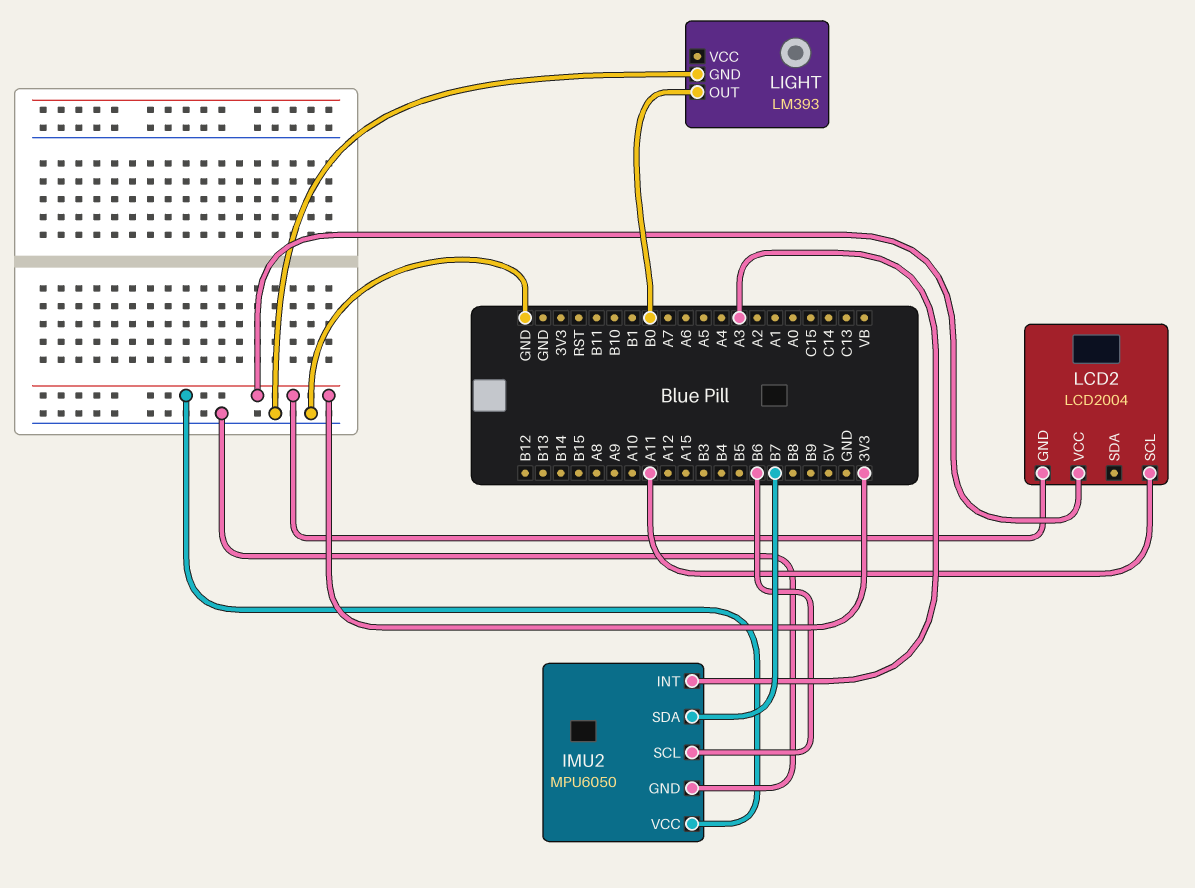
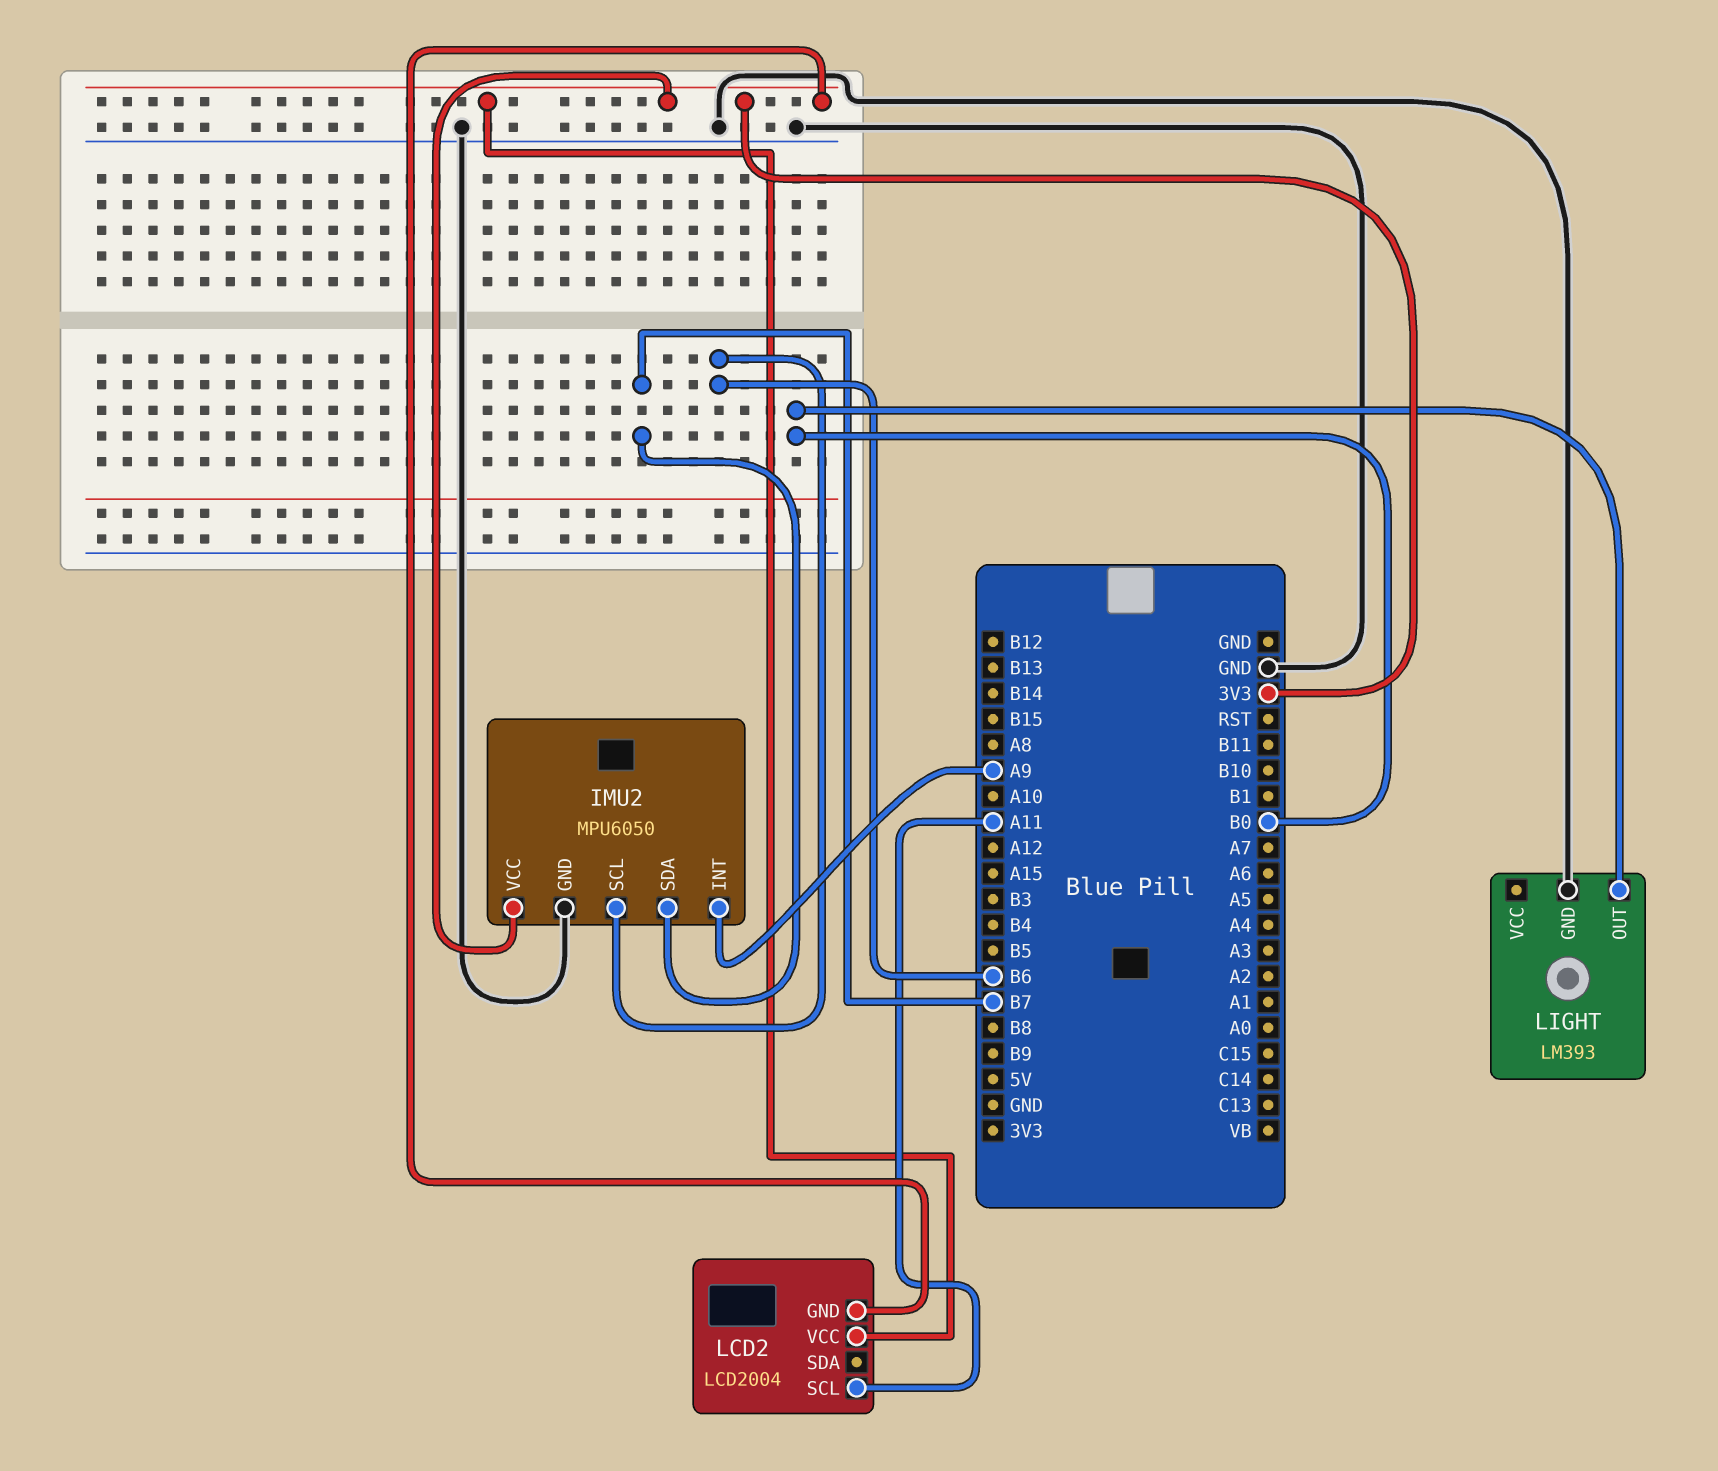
IMU2 pin INT: A3 -> A9

